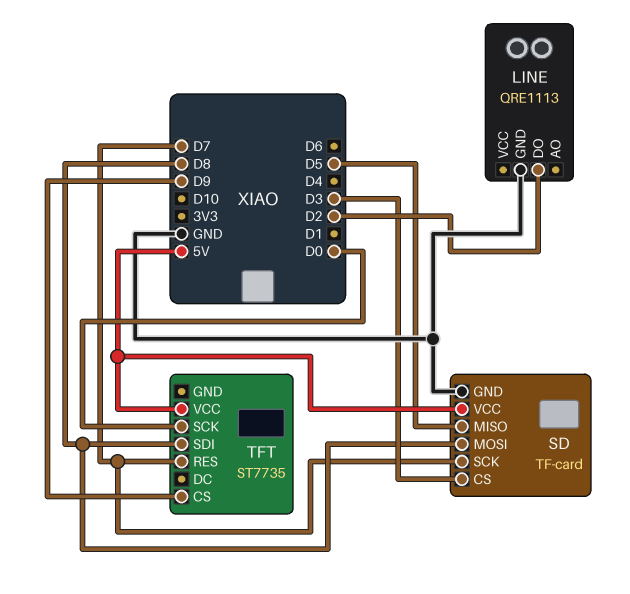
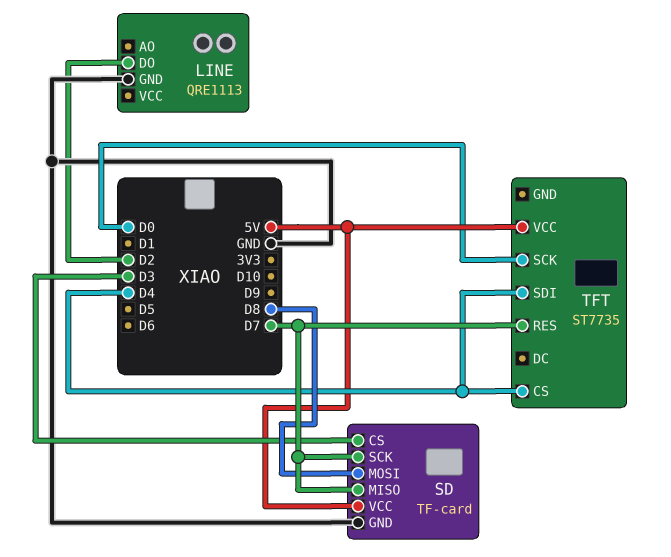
SD pin MISO: D5 -> D7
TFT pin CS: D9 -> D4
TFT pin SDI: D8 -> D4

